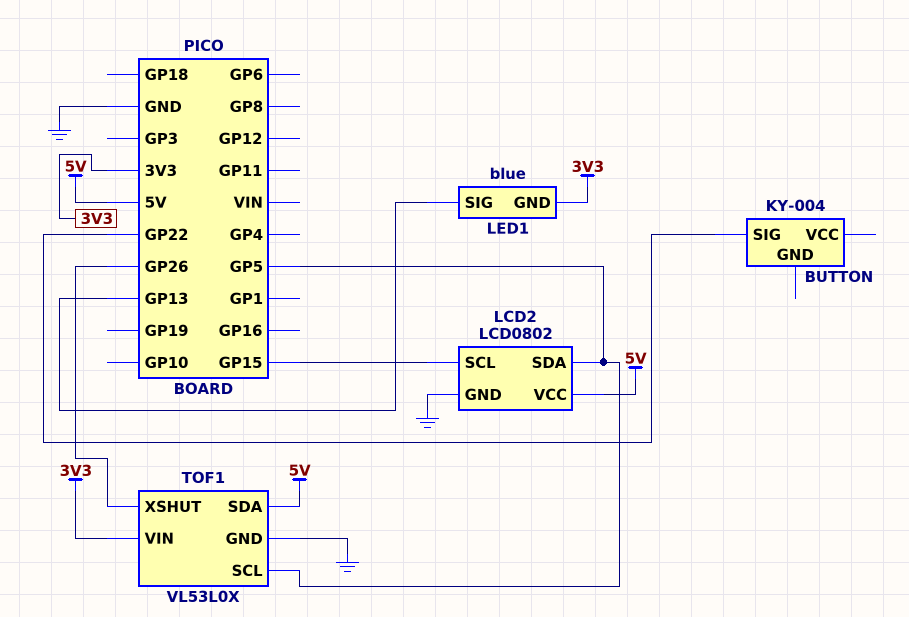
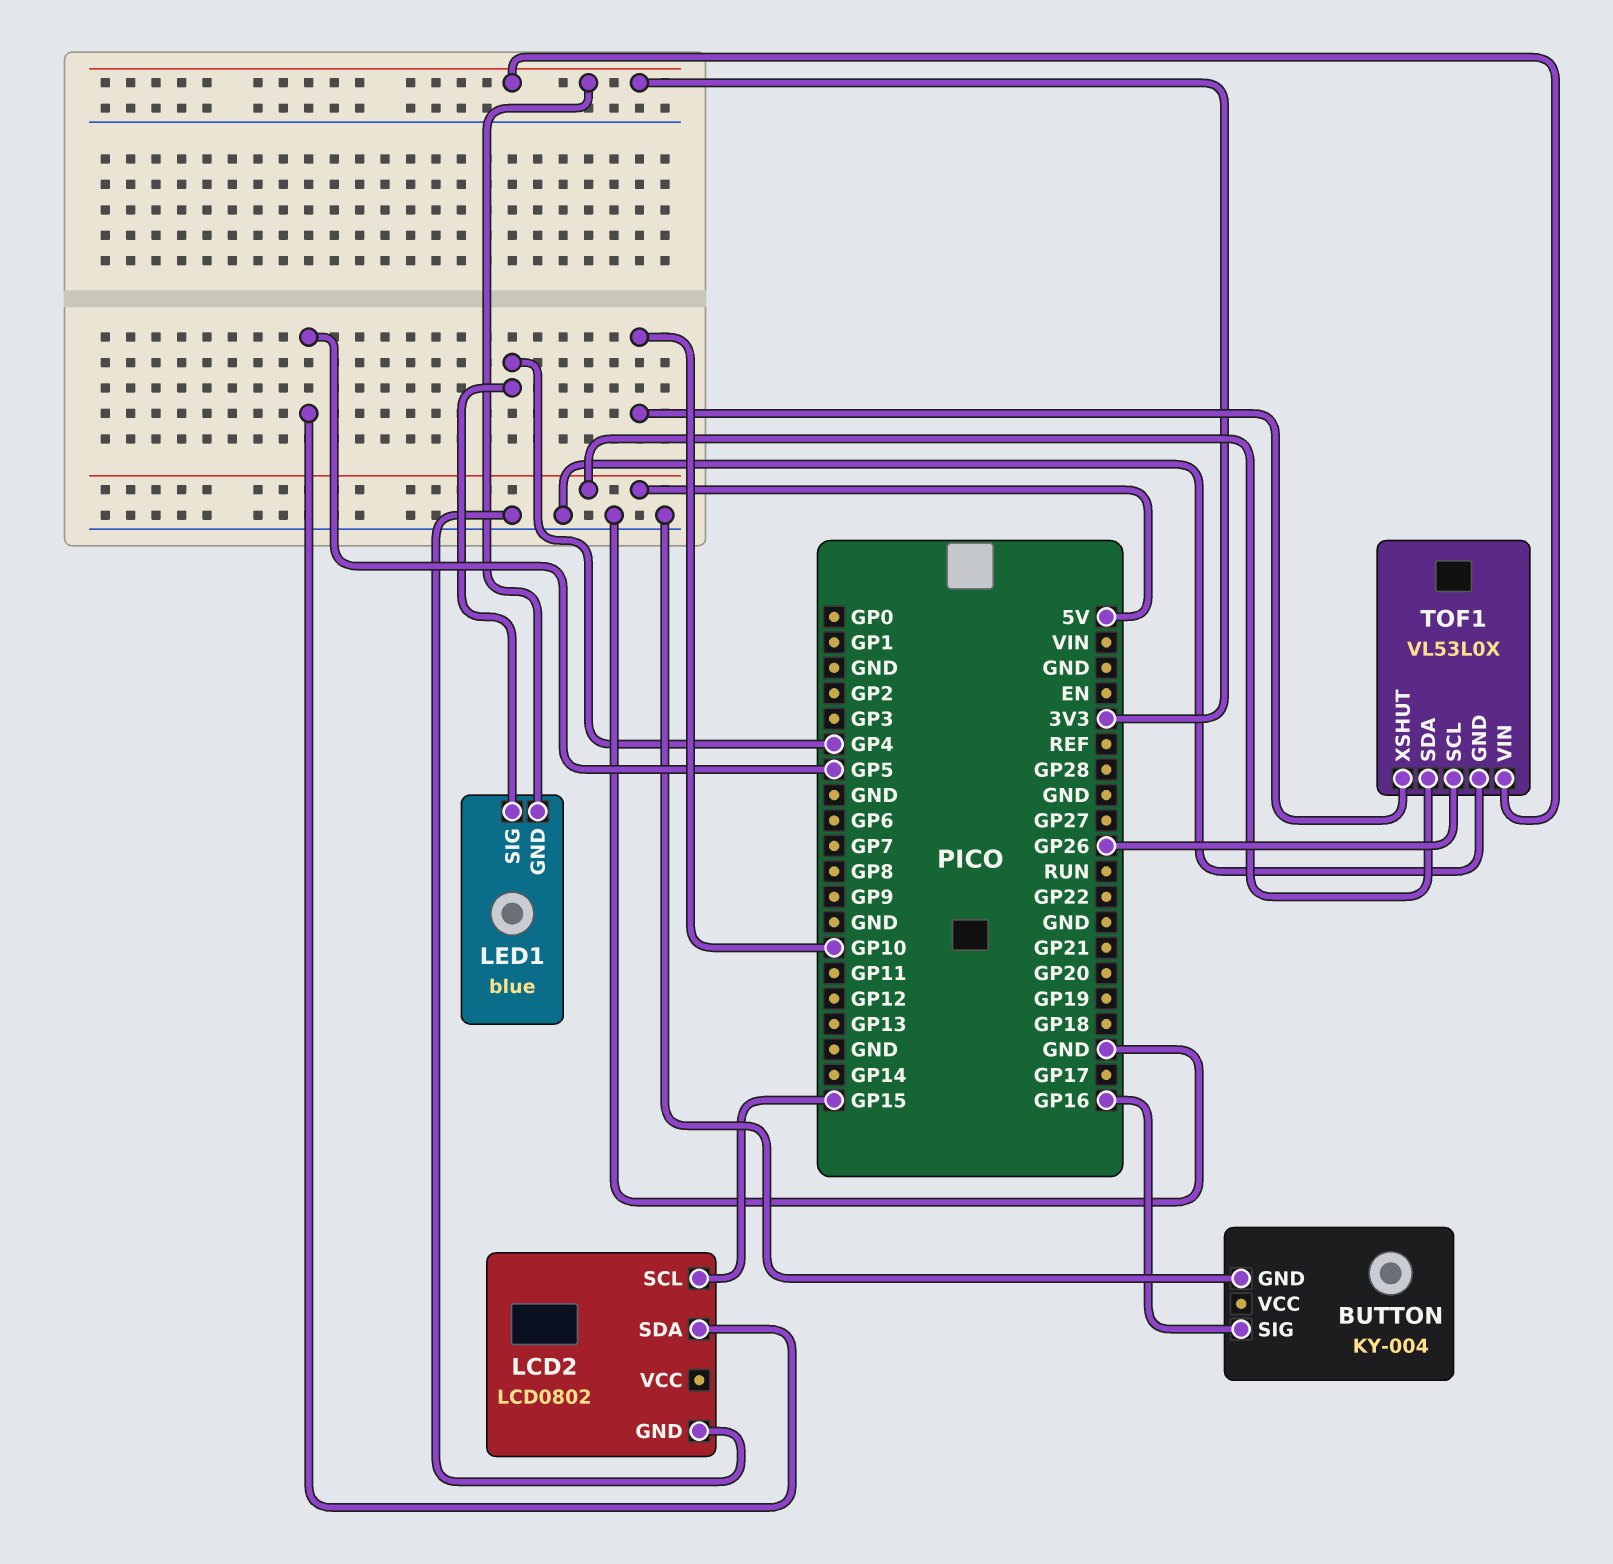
BUTTON pin GND: none -> GND
BUTTON pin SIG: GP22 -> GP16
LCD2 pin VCC: 5V -> none
LED1 pin SIG: GP13 -> GP4
TOF1 pin SCL: GP5 -> GP26
TOF1 pin XSHUT: GP26 -> GP10

